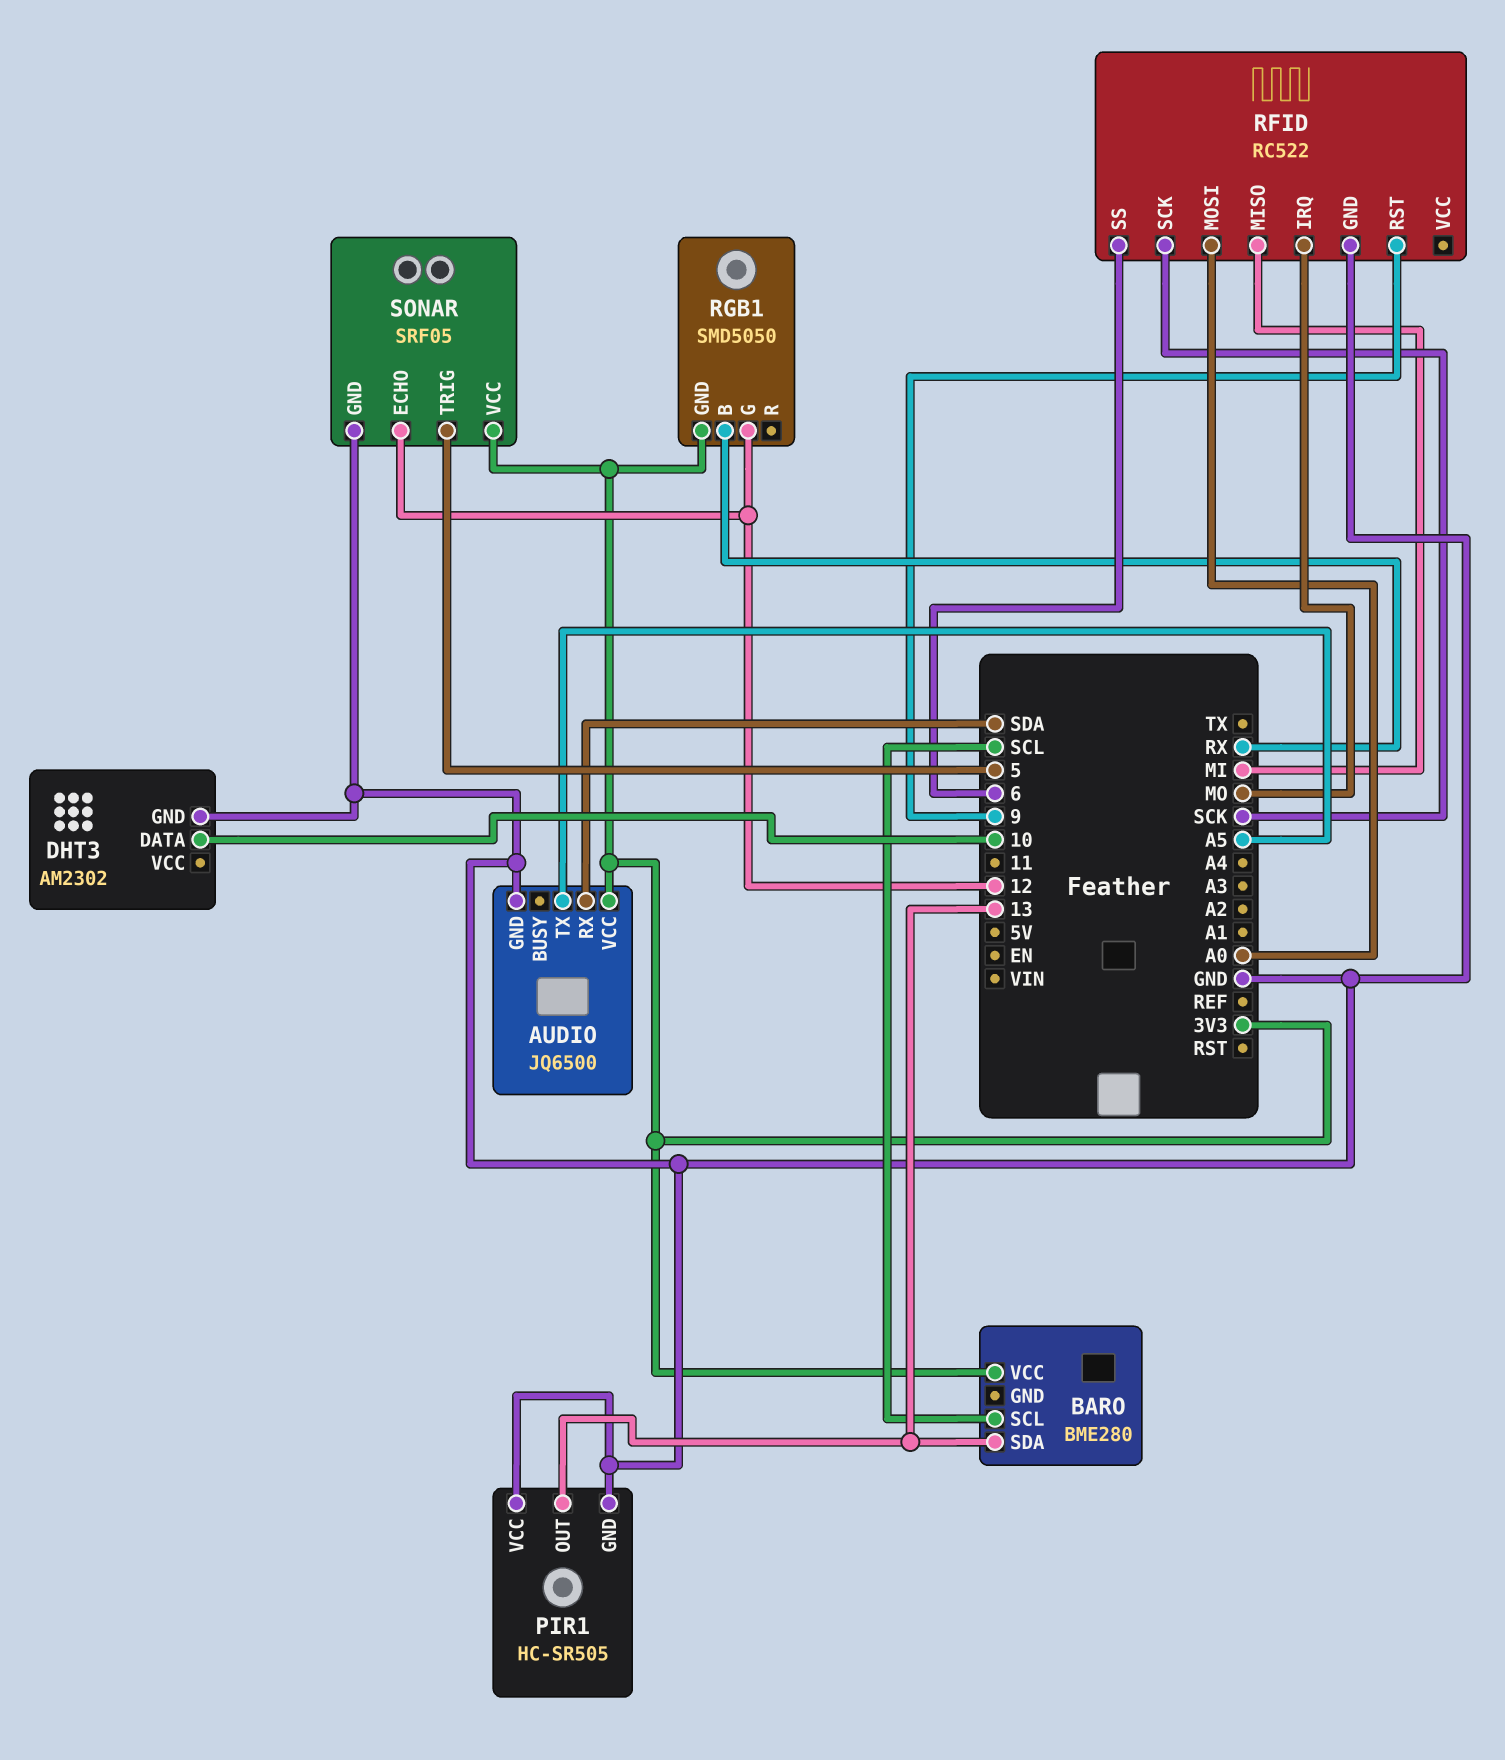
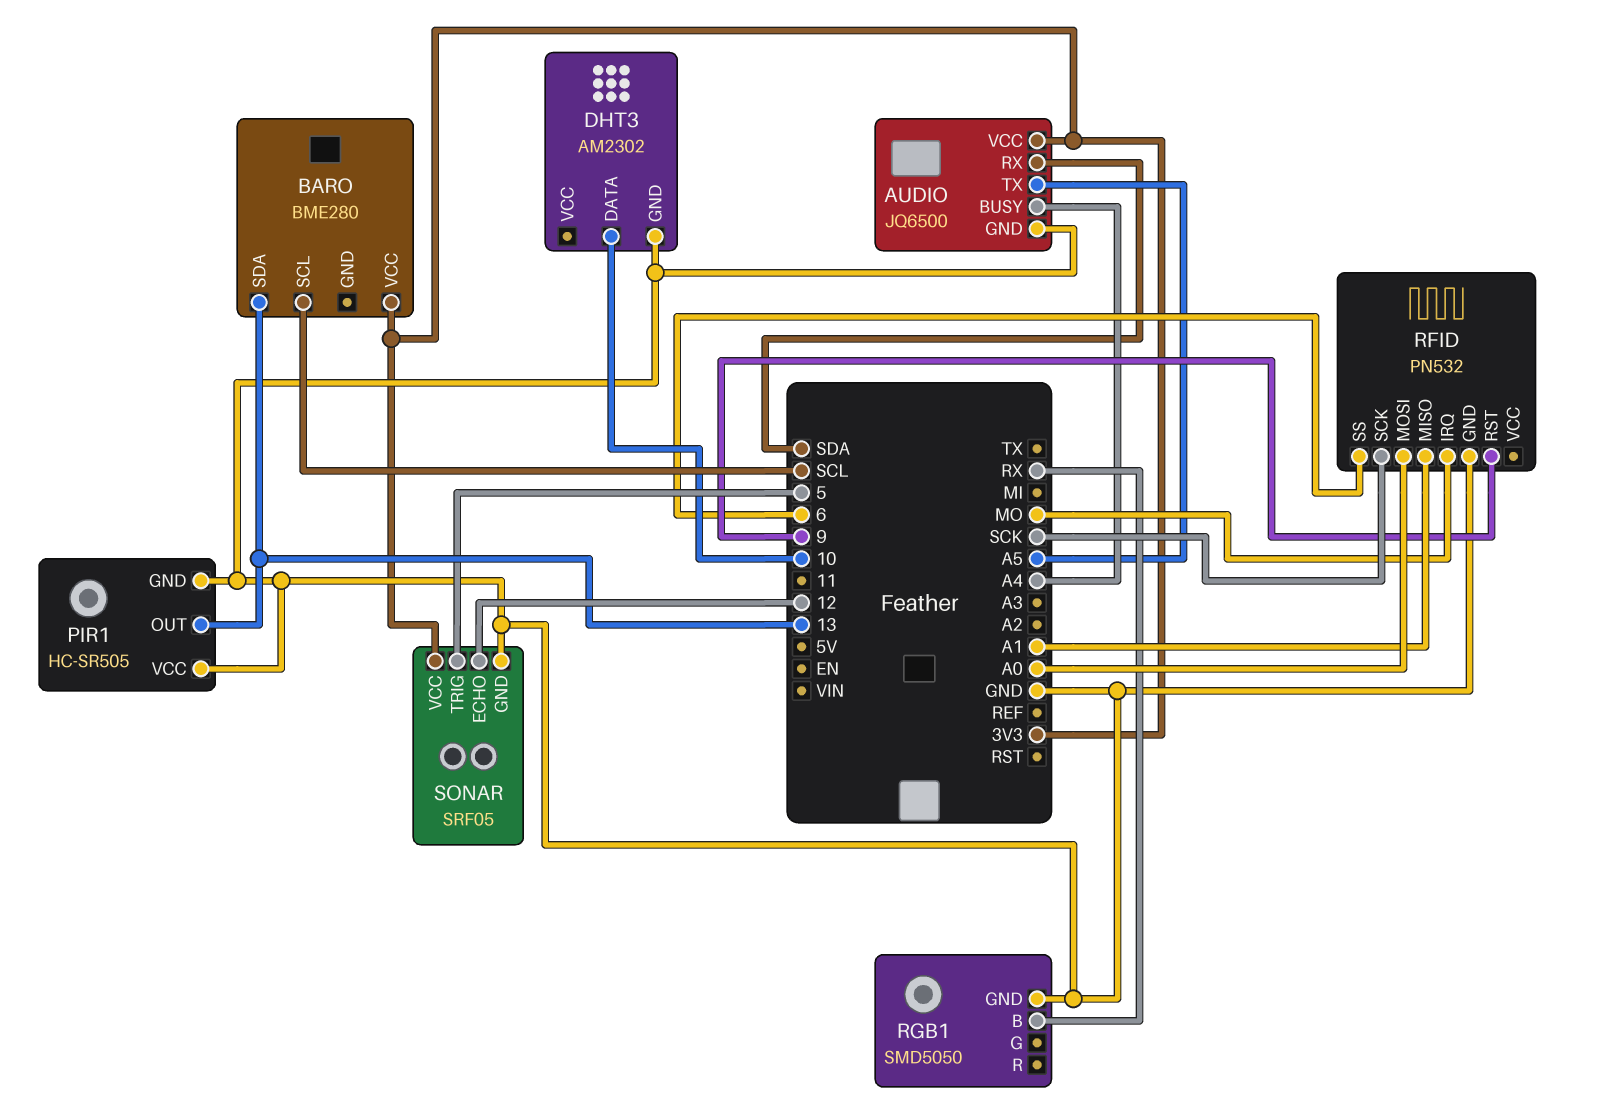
AUDIO pin BUSY: none -> A4
RFID: RC522 -> PN532
RFID pin MISO: MI -> A1
RGB1 pin G: 12 -> none
RGB1 pin GND: 3V3 -> GND

